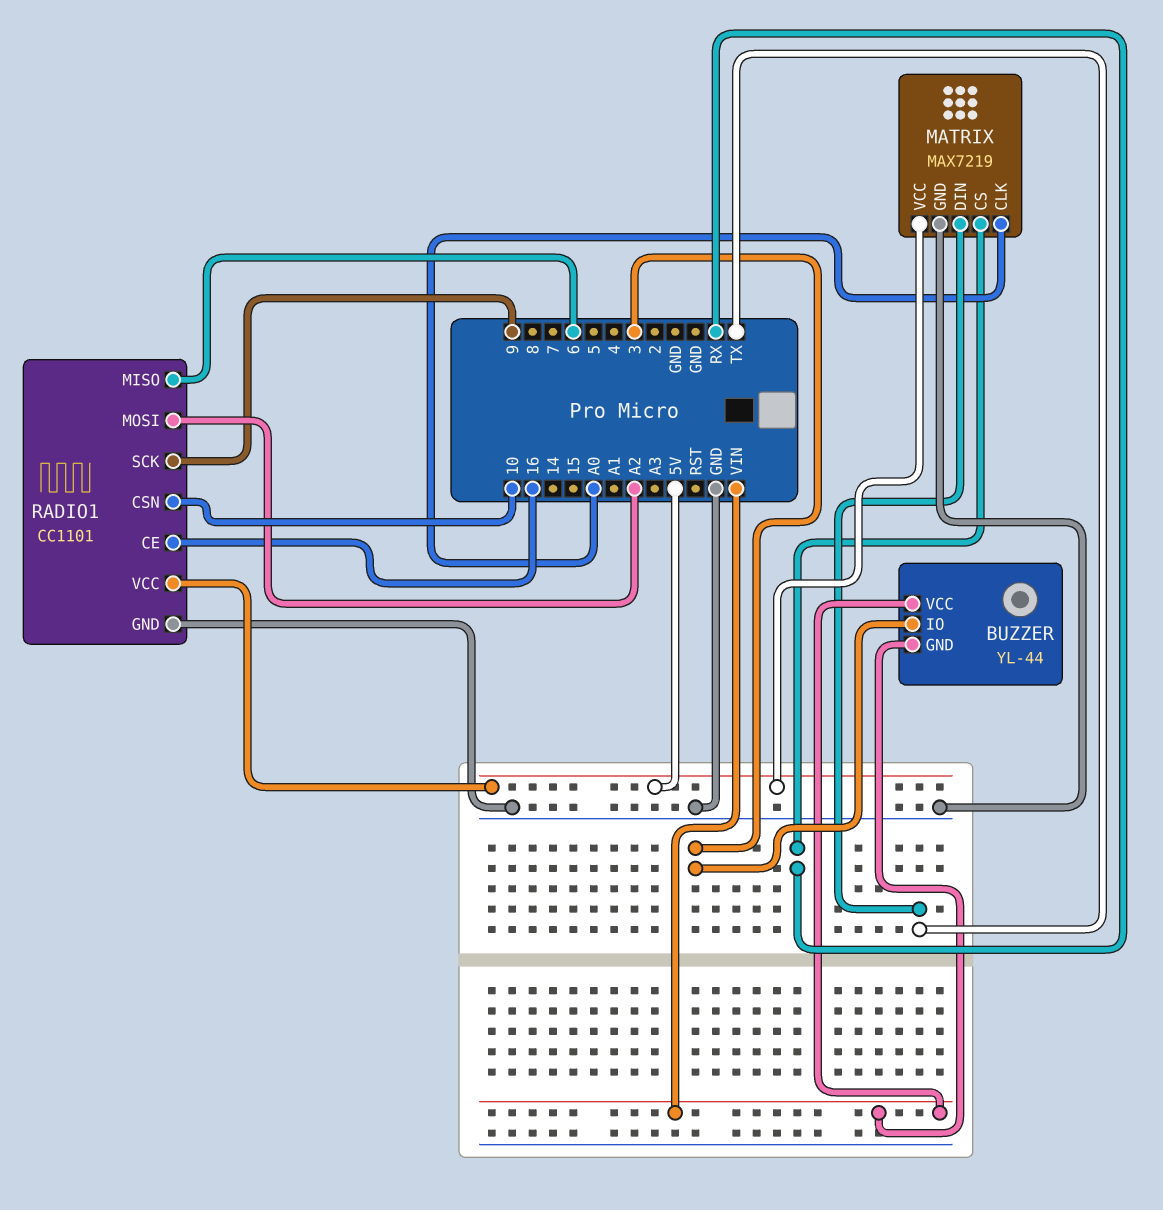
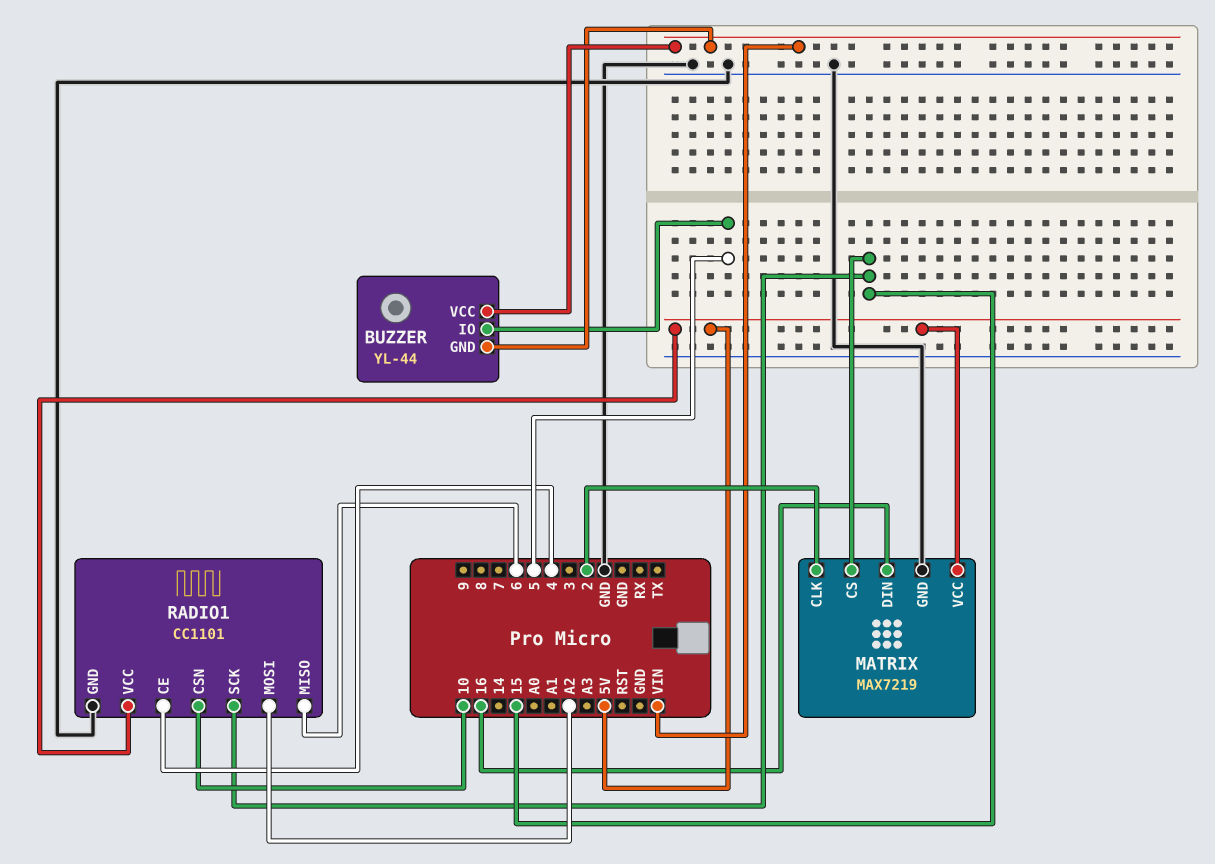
BUZZER pin IO: 3 -> 5
MATRIX pin CLK: A0 -> 2
MATRIX pin CS: RX -> 15
MATRIX pin DIN: TX -> 16
RADIO1 pin CE: 16 -> 4
RADIO1 pin SCK: 9 -> 15

